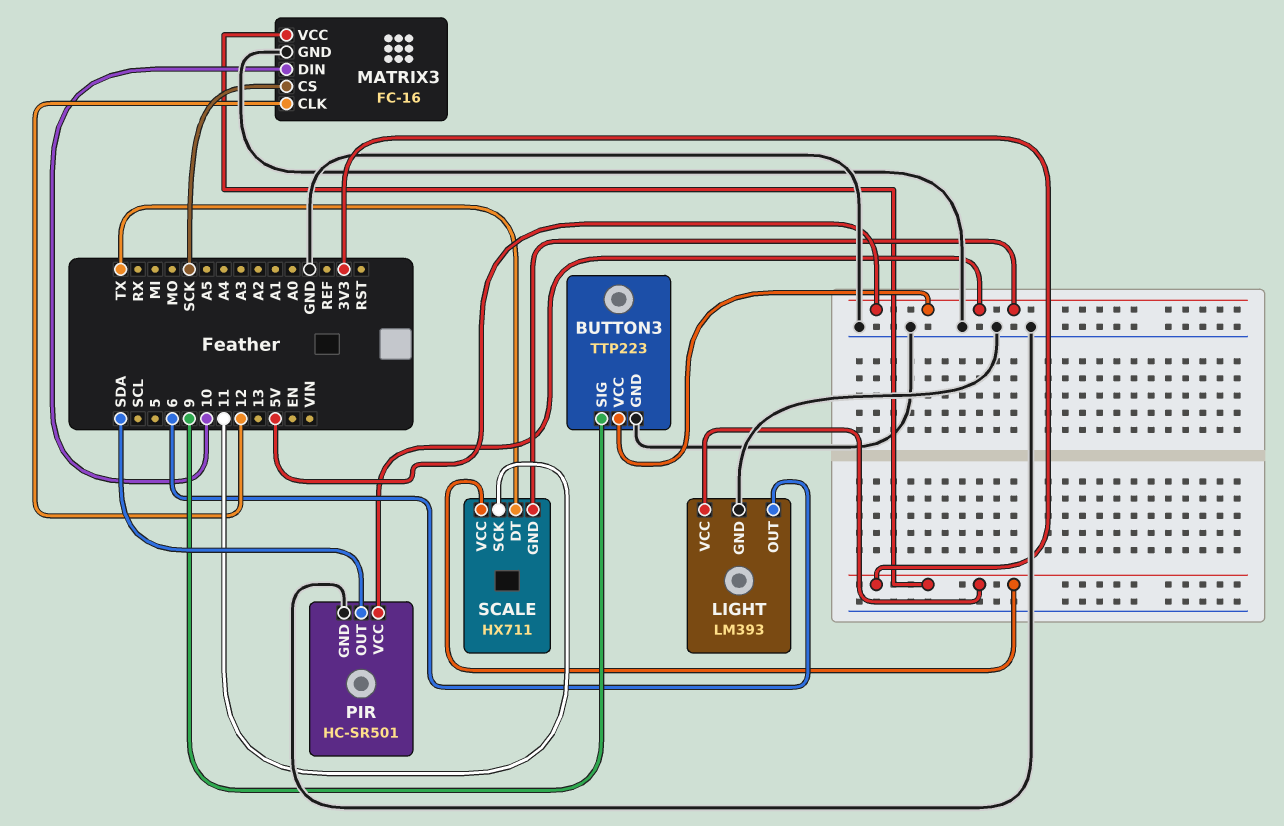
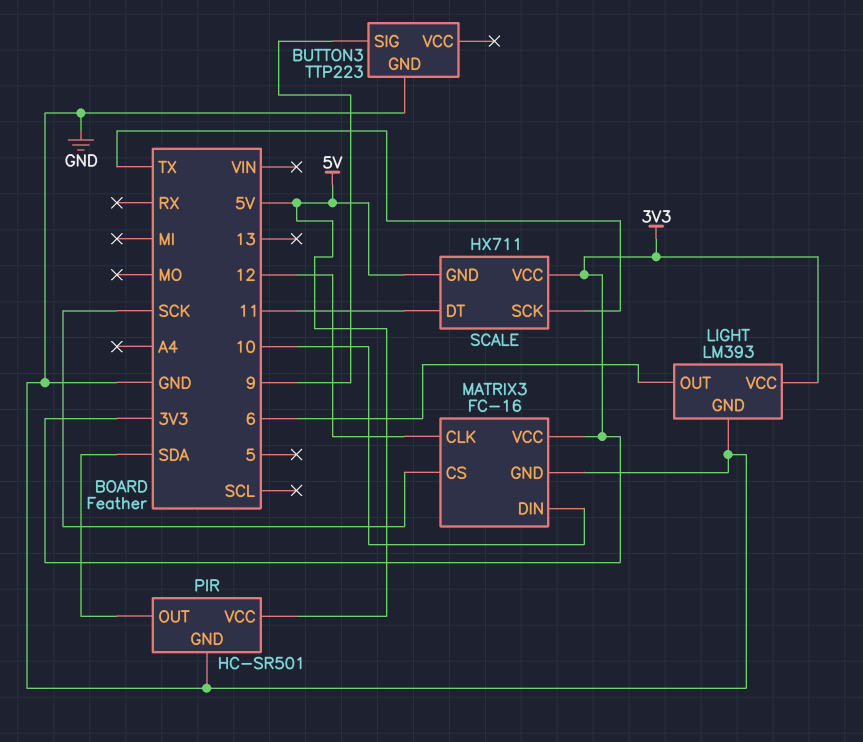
BUTTON3 pin VCC: 5V -> none
SCALE pin DT: TX -> 11
SCALE pin SCK: 11 -> TX

